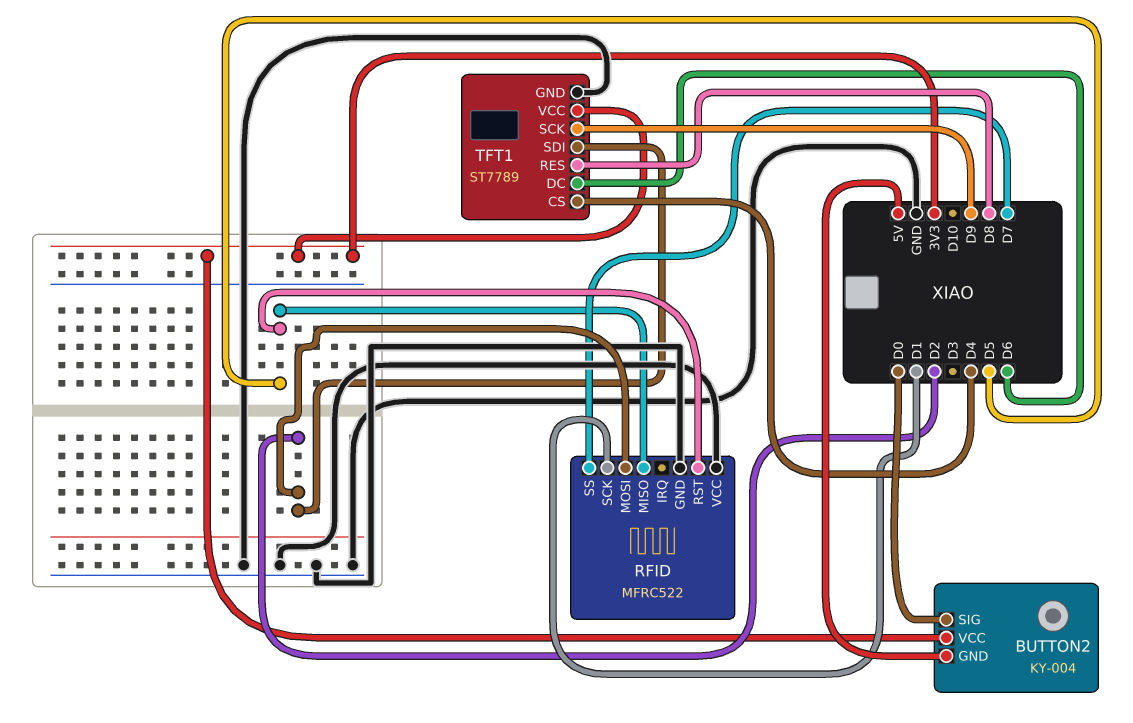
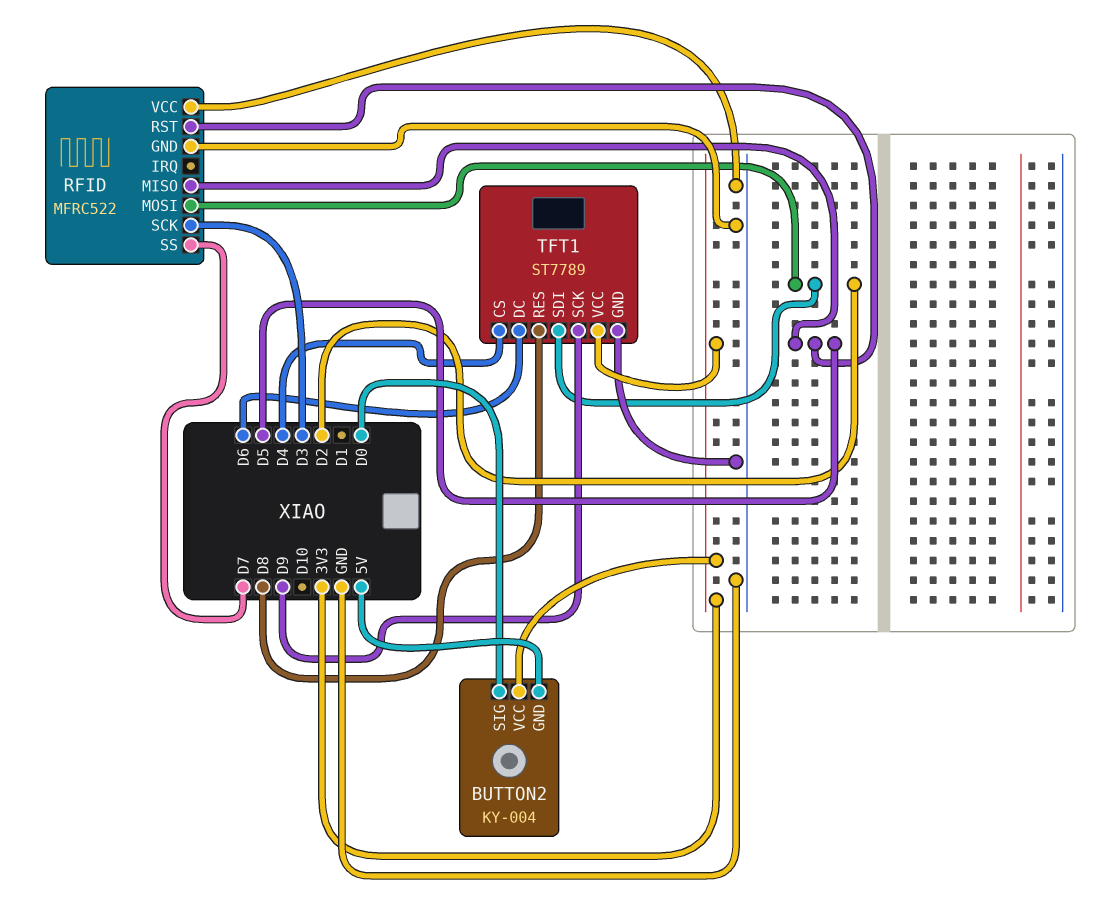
RFID pin SCK: D1 -> D3

